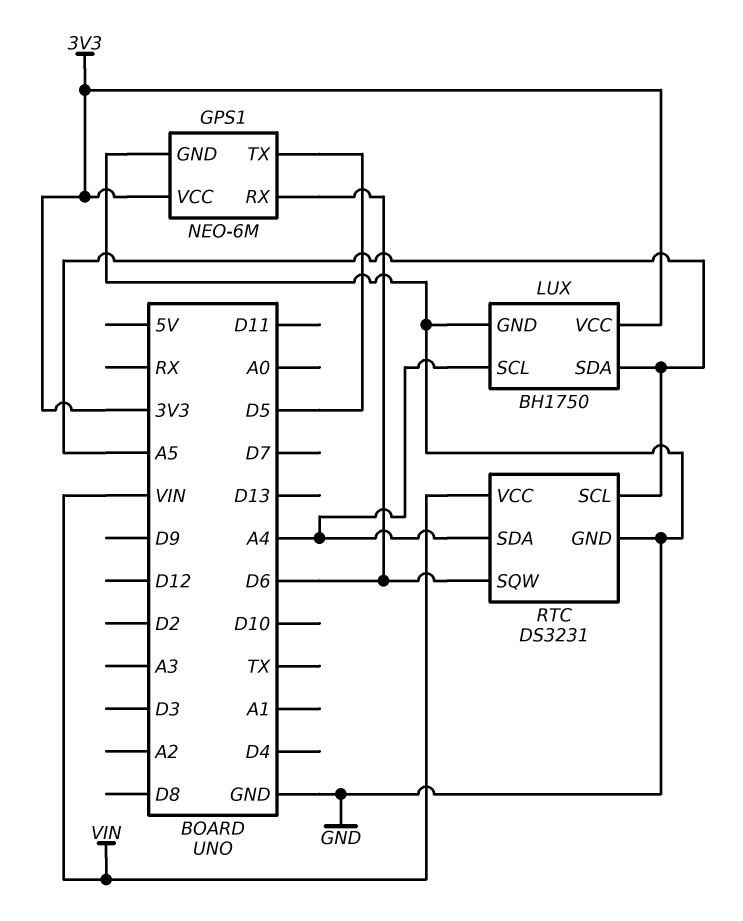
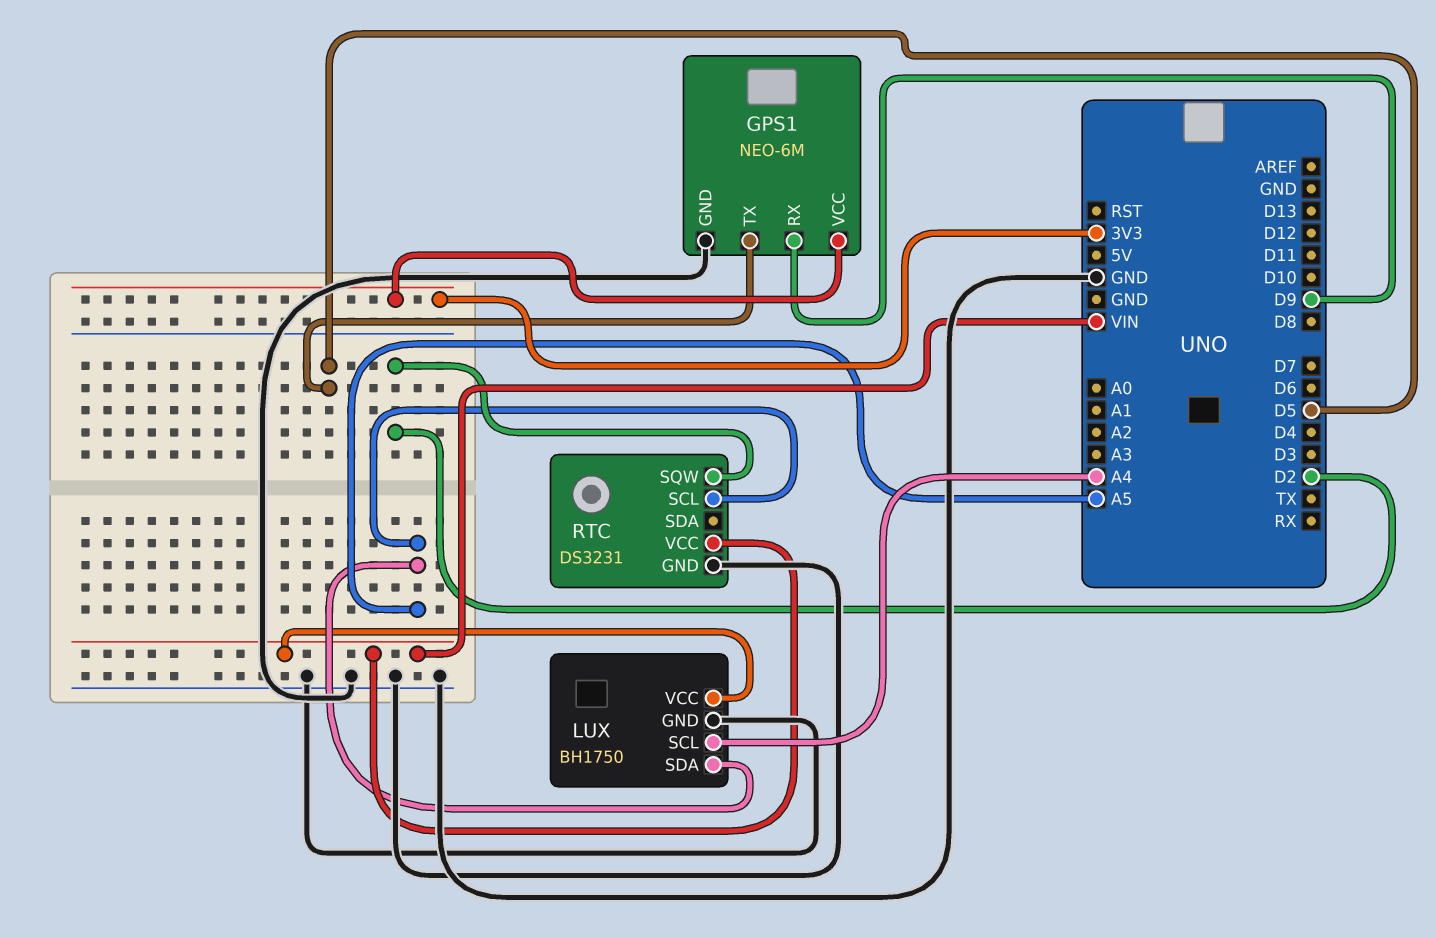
GPS1 pin RX: D6 -> D9
LUX pin VCC: 3V3 -> VIN
RTC pin SDA: A4 -> none
RTC pin SQW: D6 -> D2

